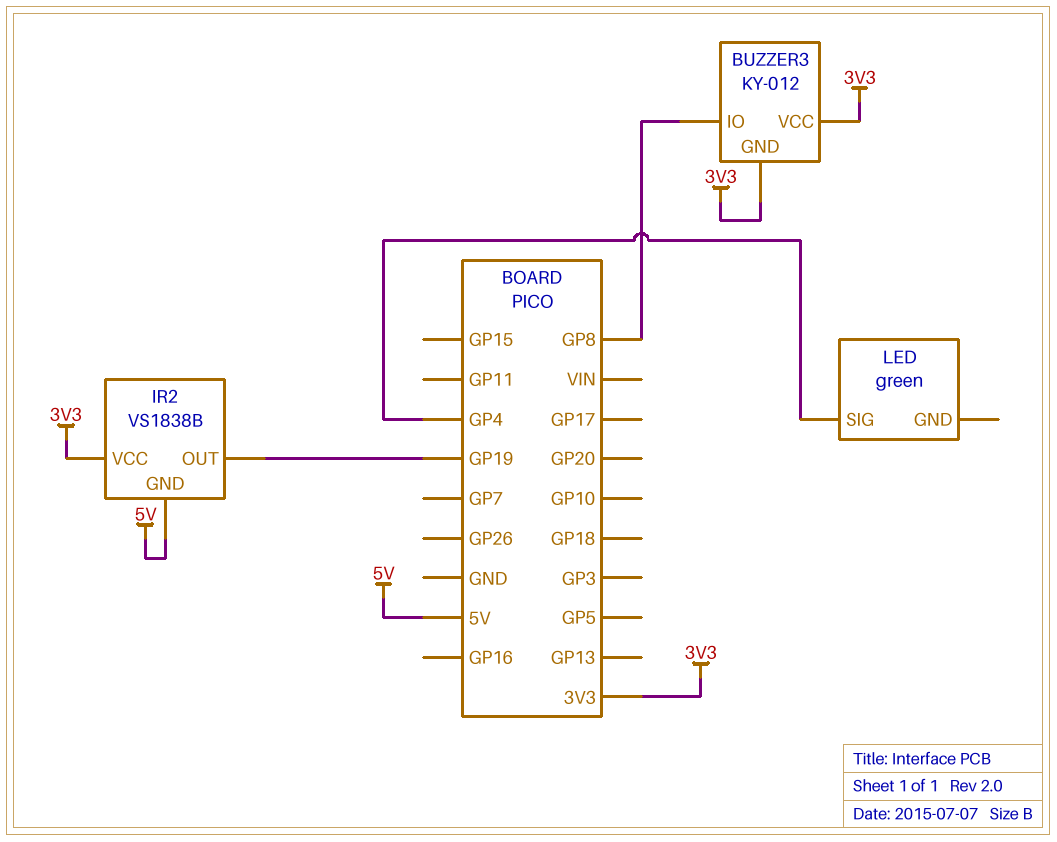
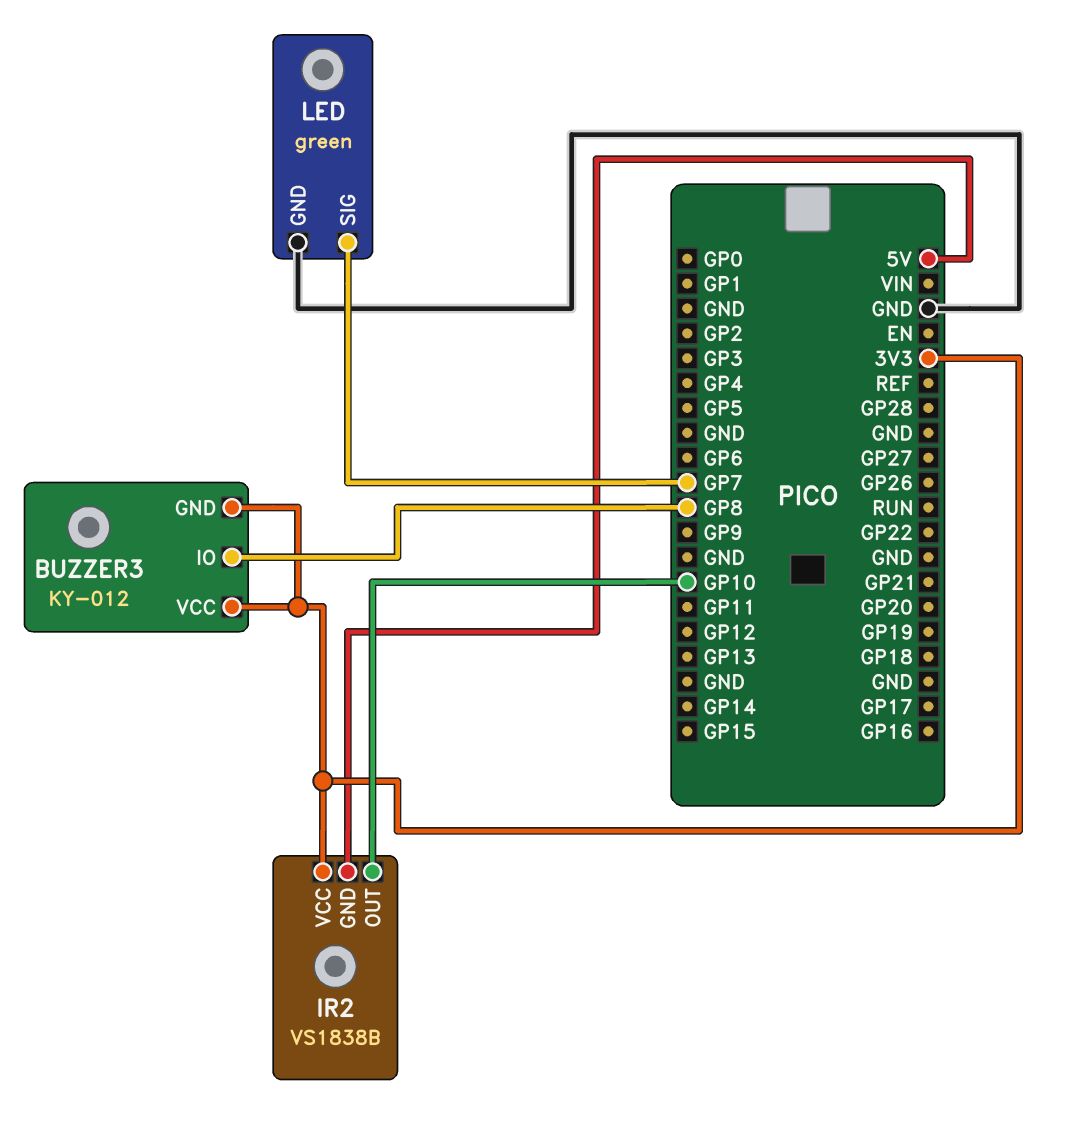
IR2 pin OUT: GP19 -> GP10
LED pin GND: none -> GND
LED pin SIG: GP4 -> GP7

